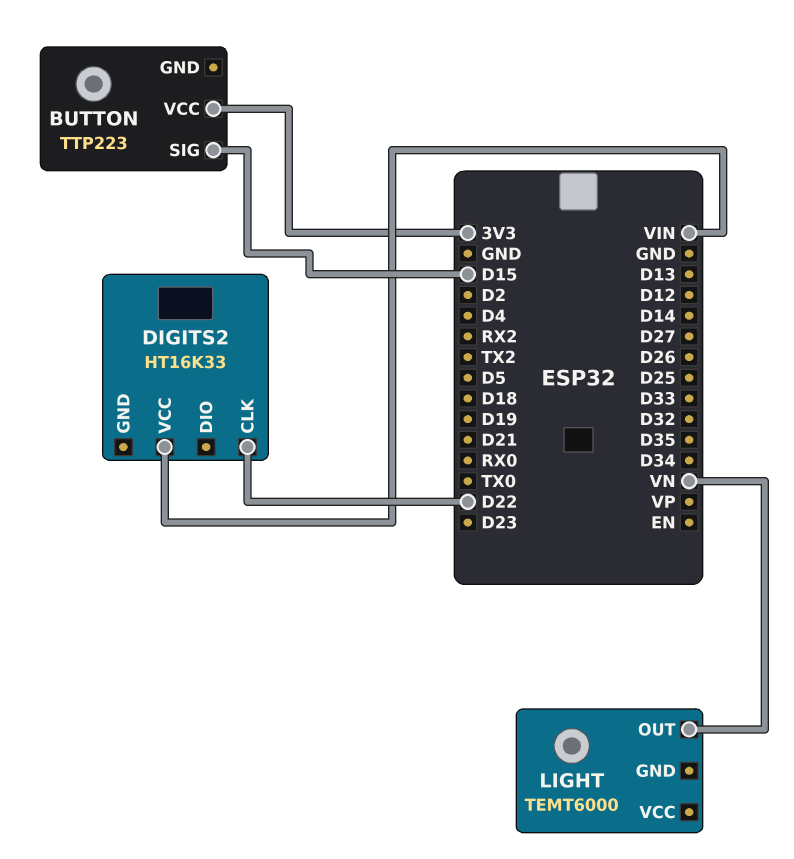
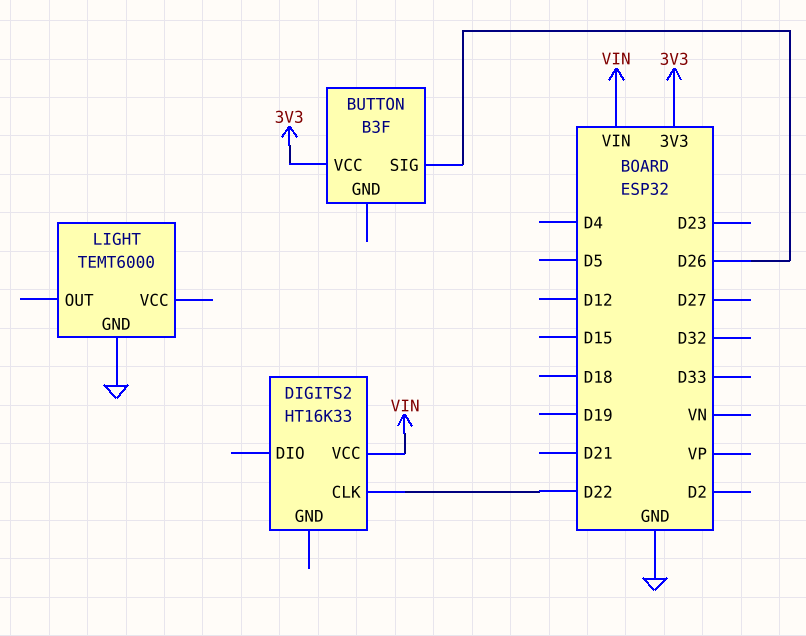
BUTTON: TTP223 -> B3F
BUTTON pin SIG: D15 -> D26
LIGHT pin GND: none -> GND
LIGHT pin OUT: VN -> none

